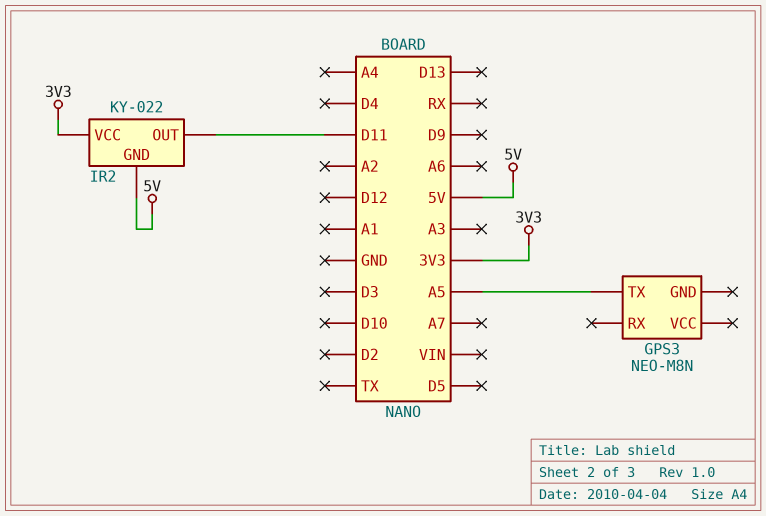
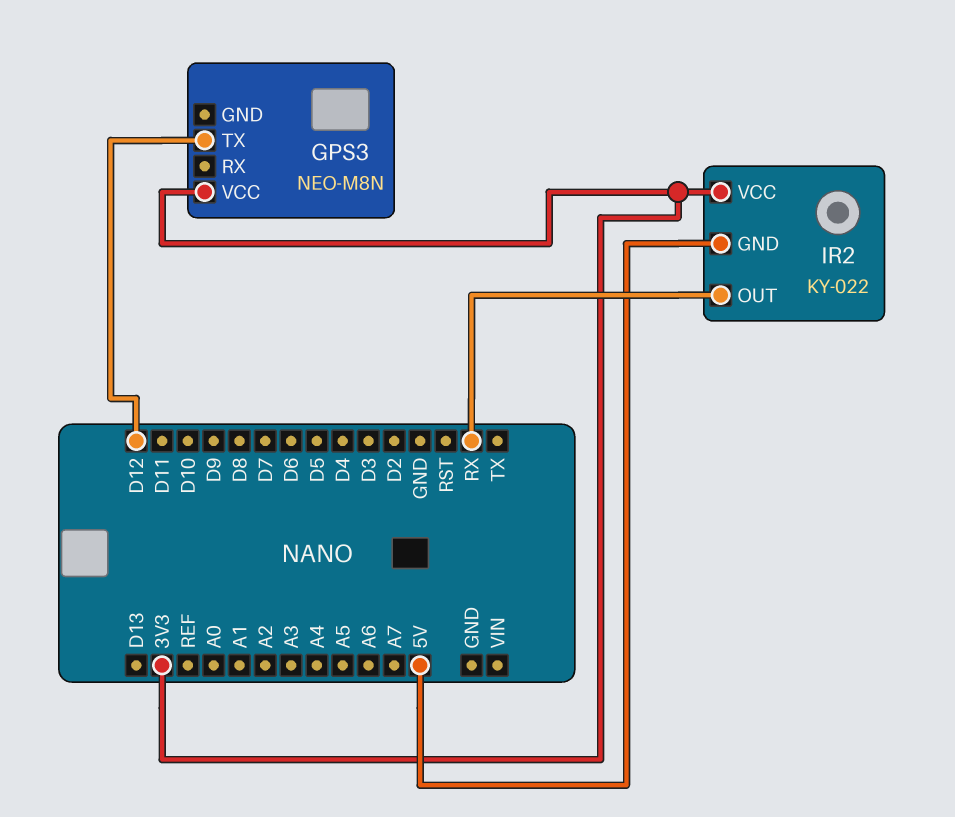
GPS3 pin TX: A5 -> D12
GPS3 pin VCC: none -> 3V3
IR2 pin OUT: D11 -> RX

